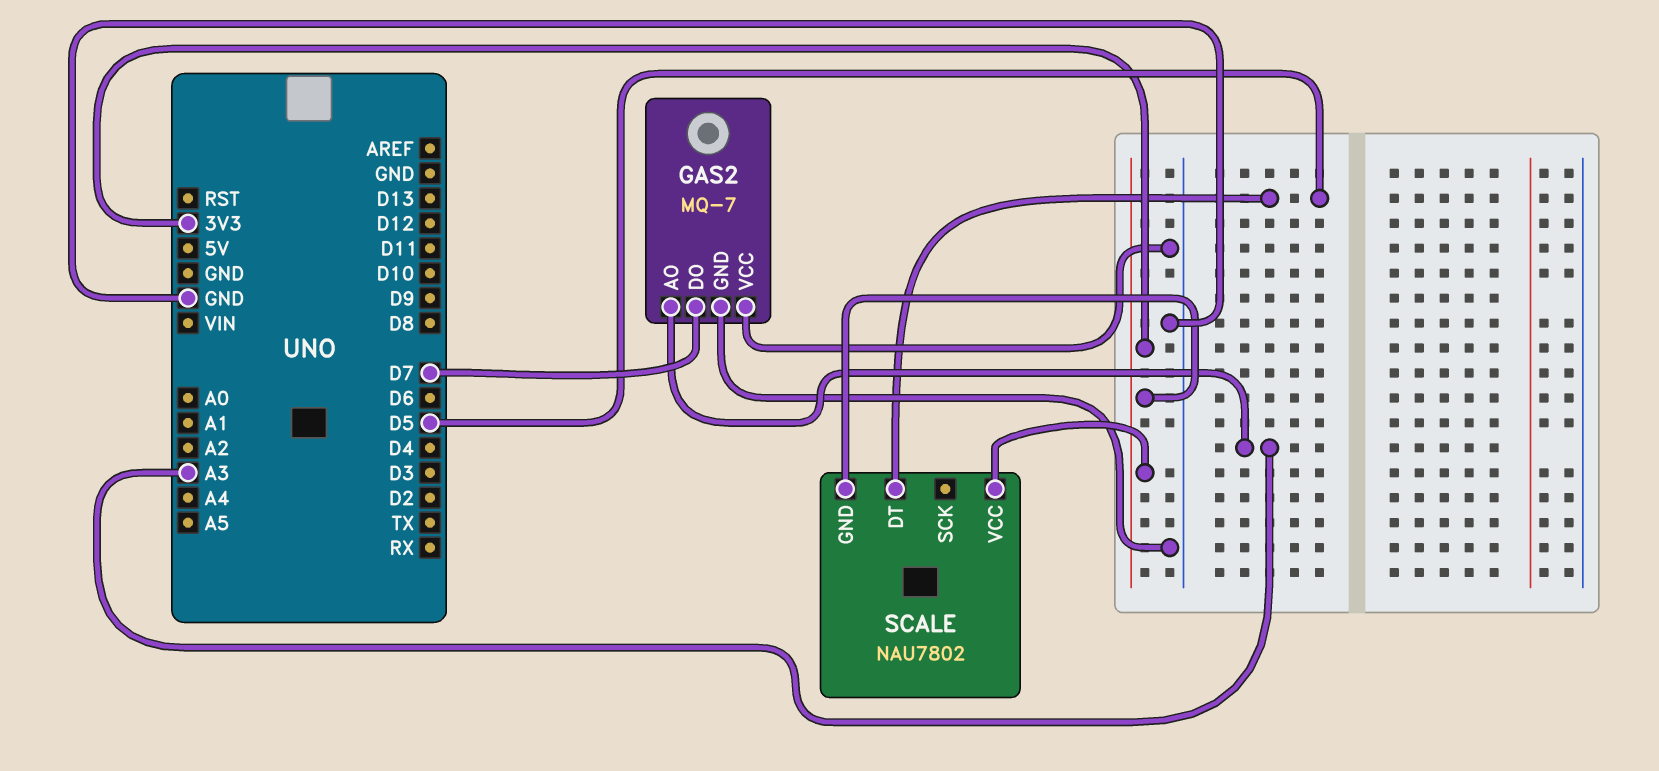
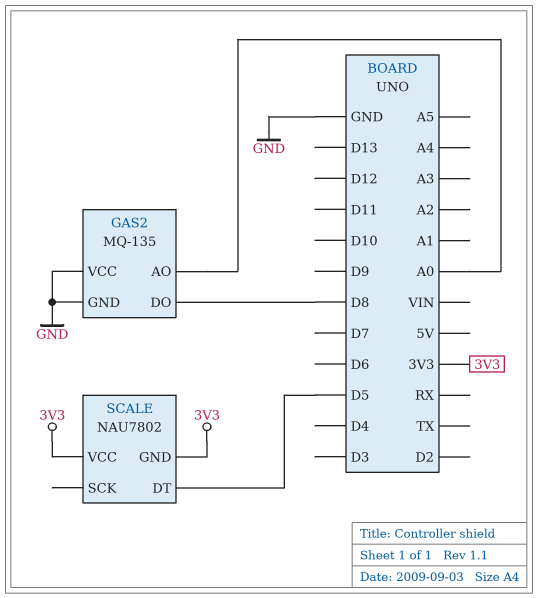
GAS2: MQ-7 -> MQ-135
GAS2 pin AO: A3 -> A0
GAS2 pin DO: D7 -> D8

